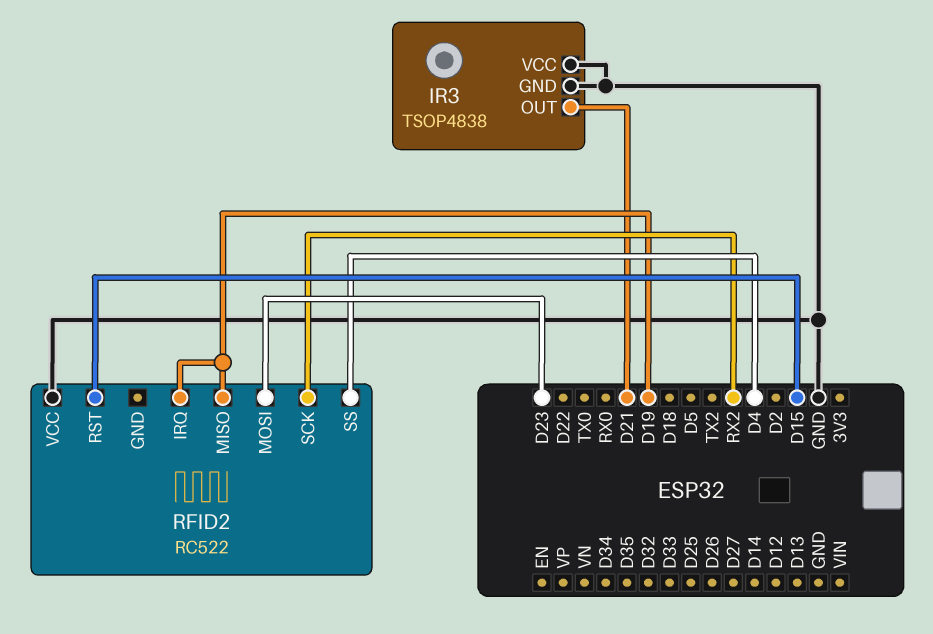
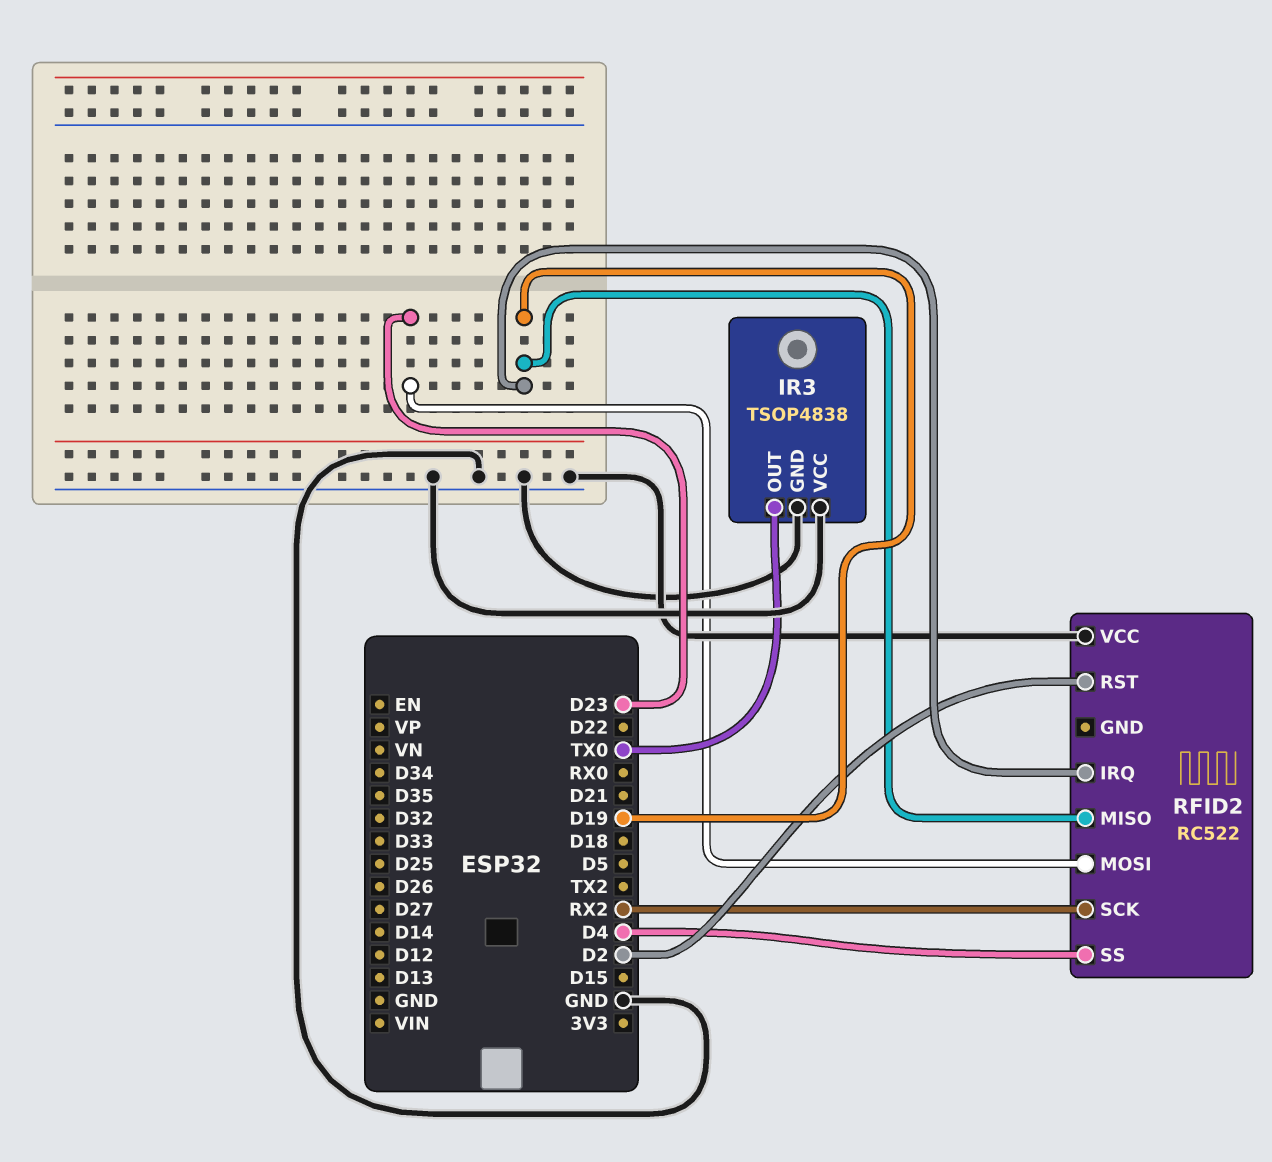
IR3 pin OUT: D21 -> TX0
RFID2 pin RST: D15 -> D2

